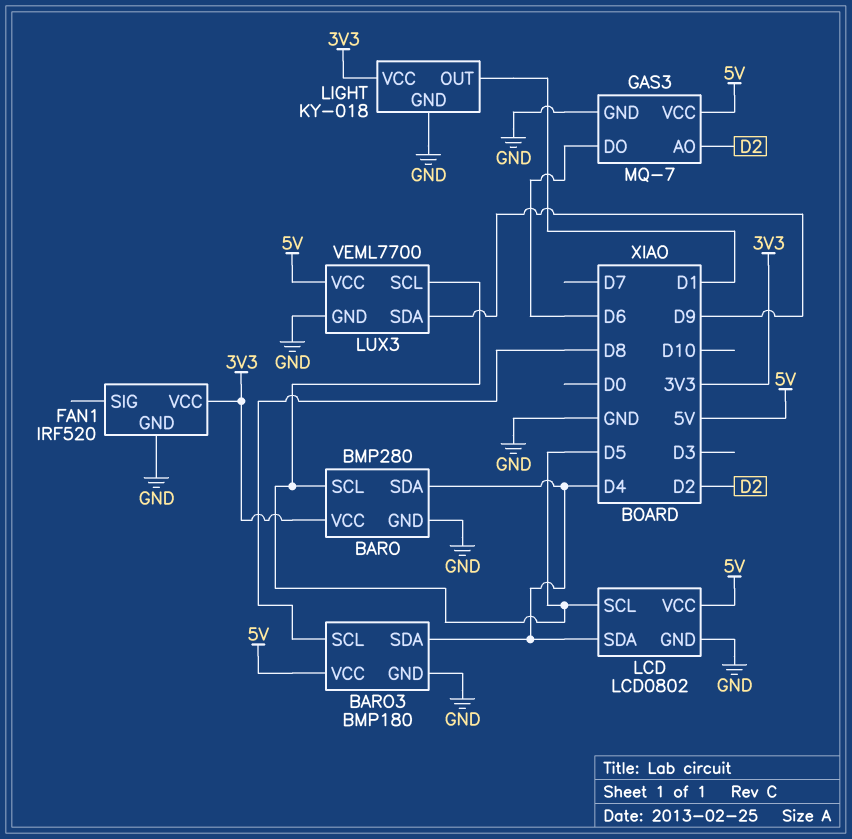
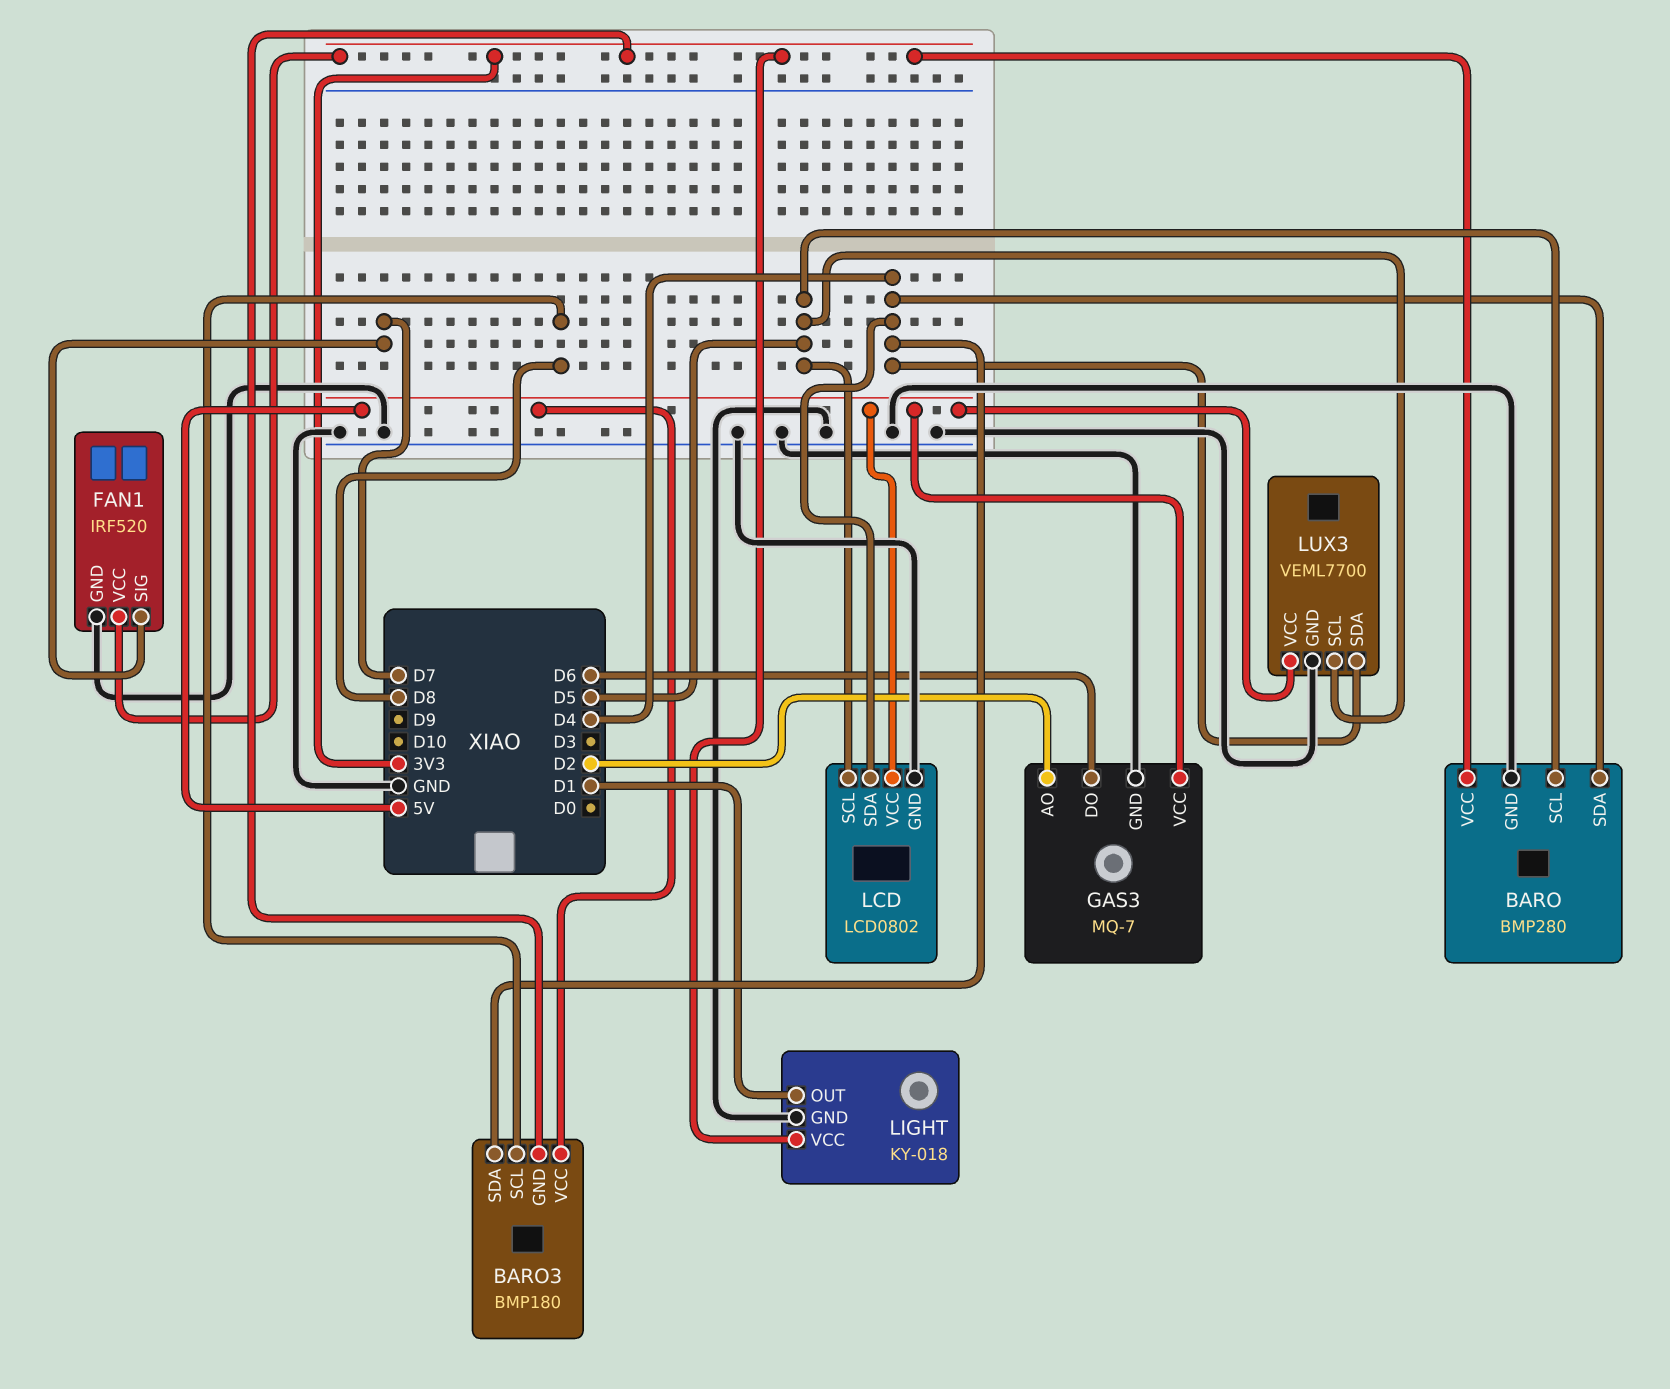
BARO3 pin GND: GND -> 3V3
FAN1 pin SIG: none -> D7
LUX3 pin SDA: D9 -> D4

